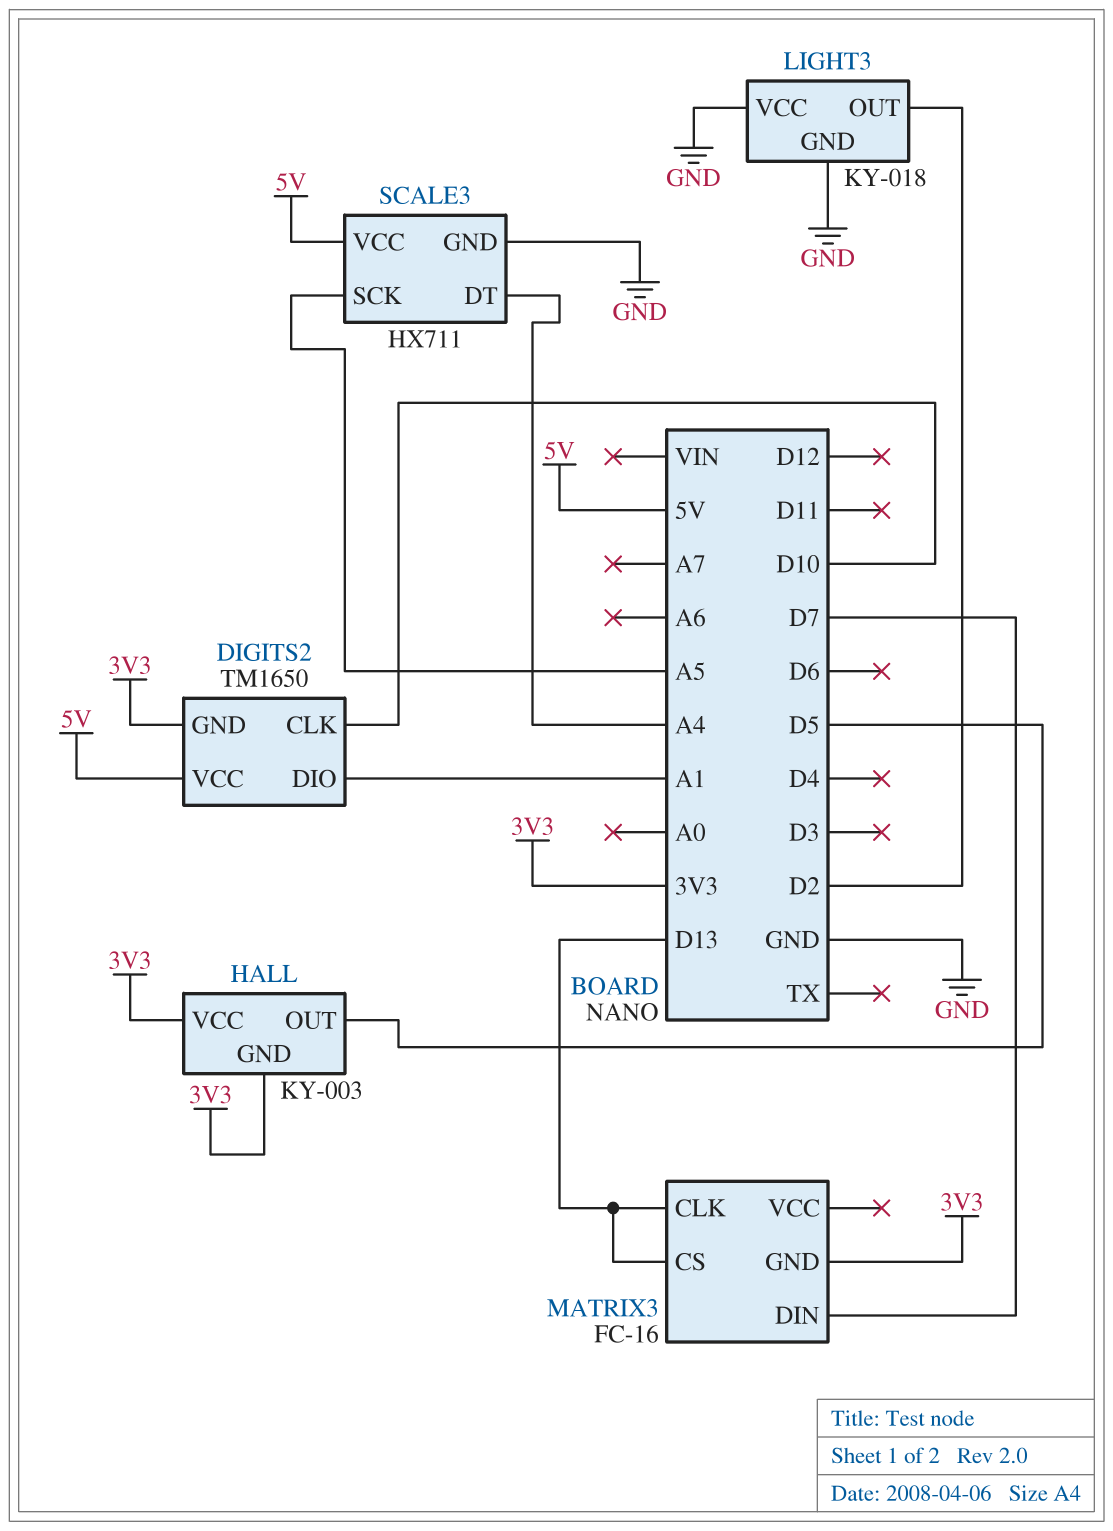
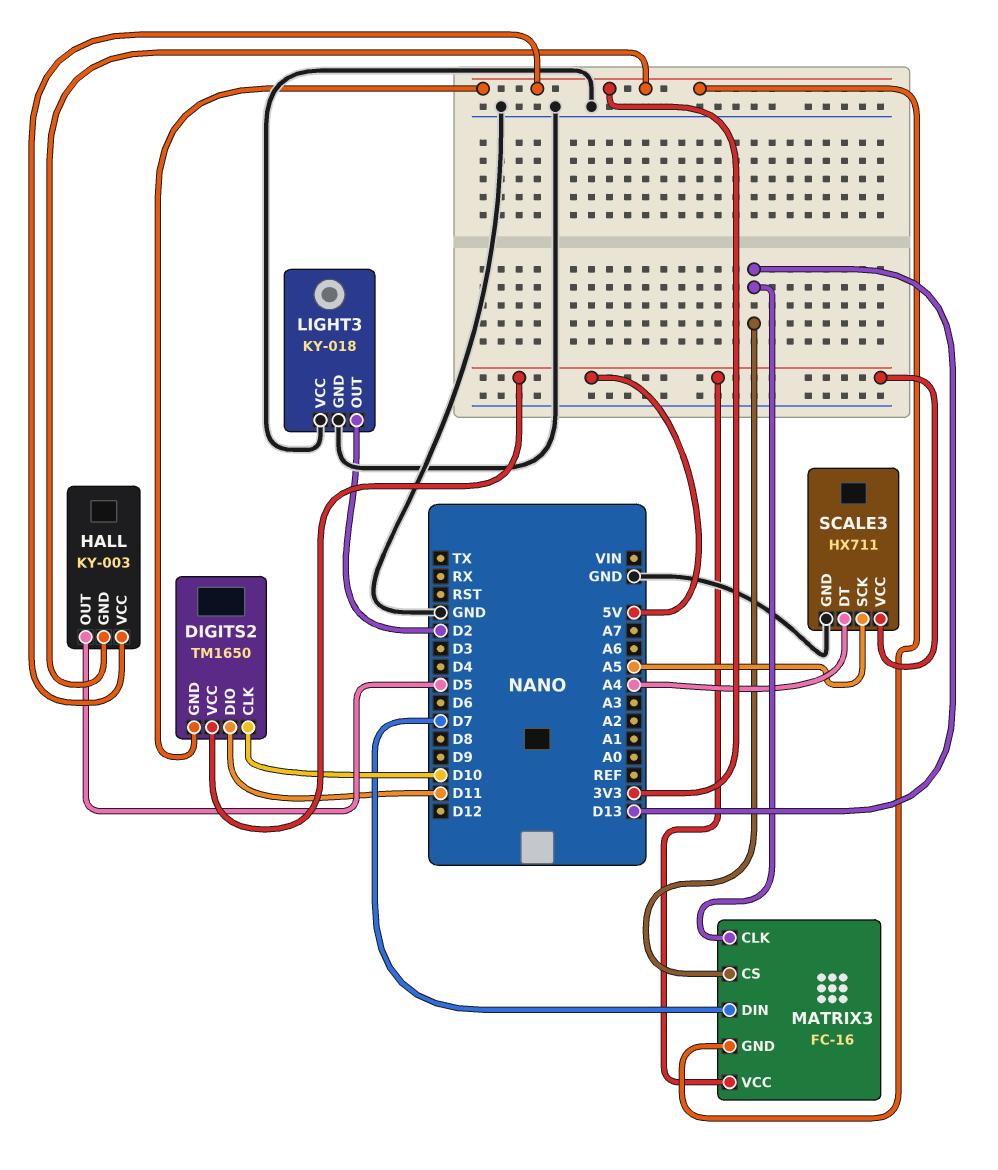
DIGITS2 pin DIO: A1 -> D11
MATRIX3 pin VCC: none -> 5V

